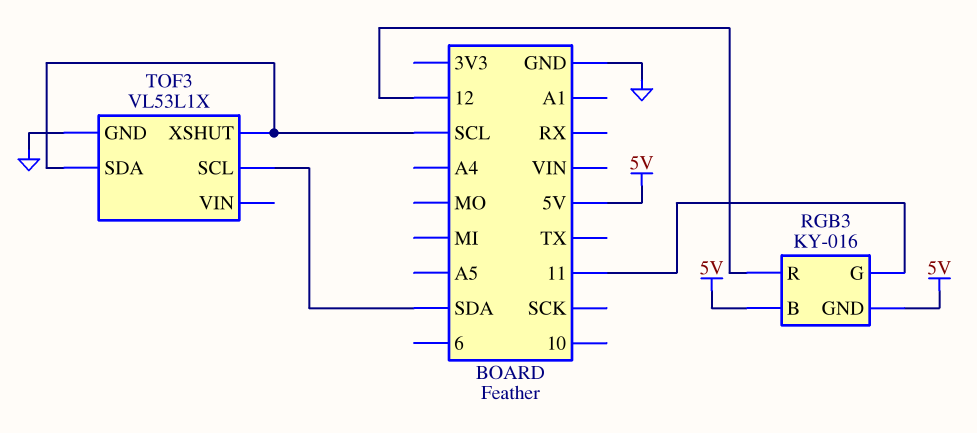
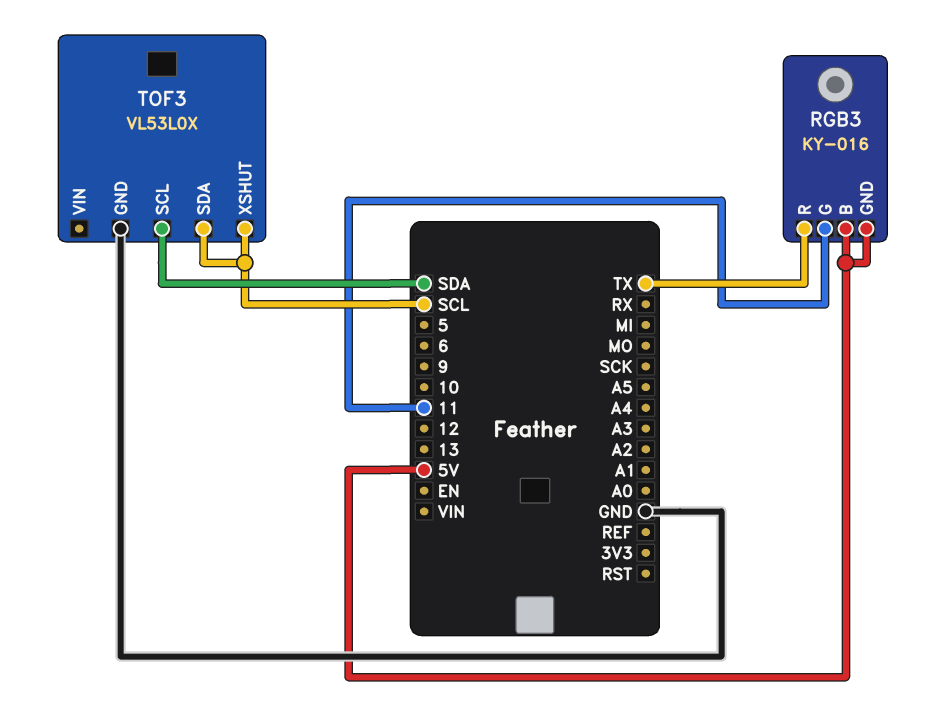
RGB3 pin R: 12 -> TX
TOF3: VL53L1X -> VL53L0X

